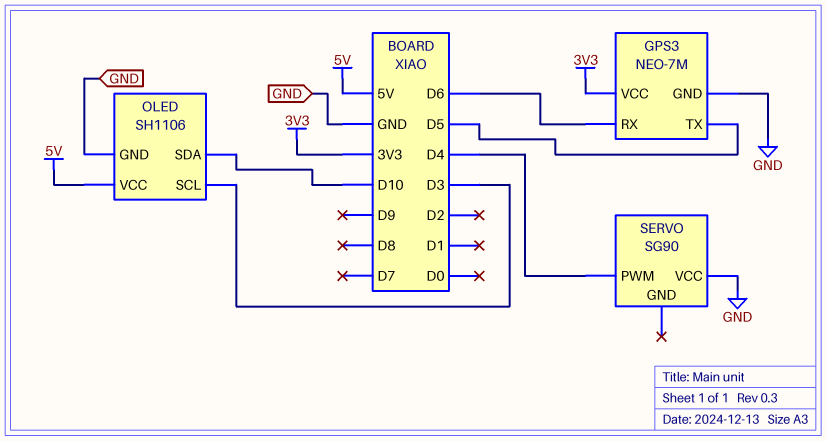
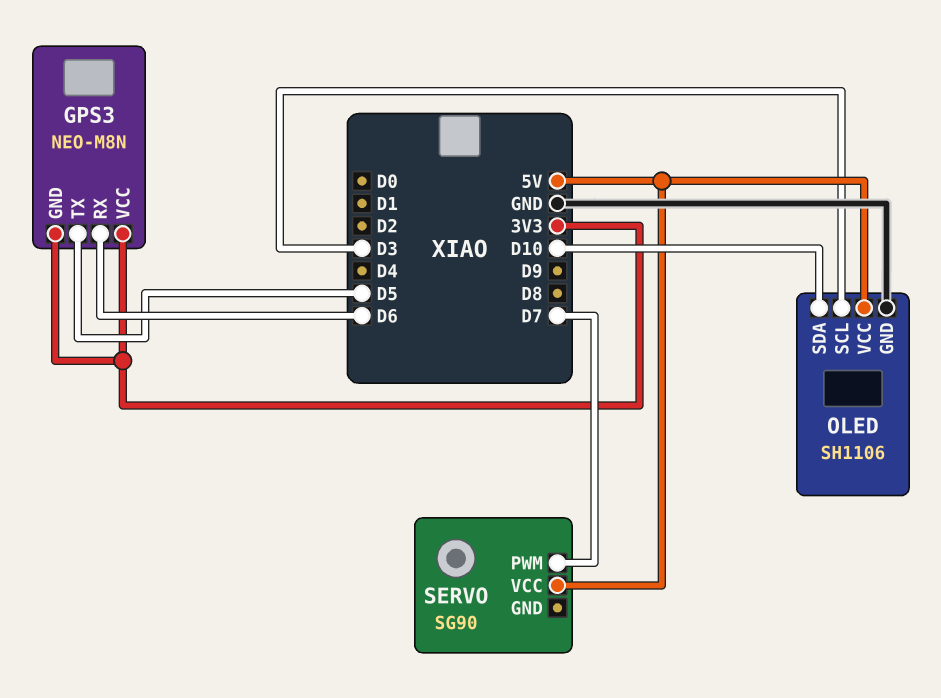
GPS3: NEO-7M -> NEO-M8N
GPS3 pin GND: GND -> 3V3
SERVO pin PWM: D4 -> D7
SERVO pin VCC: GND -> 5V

